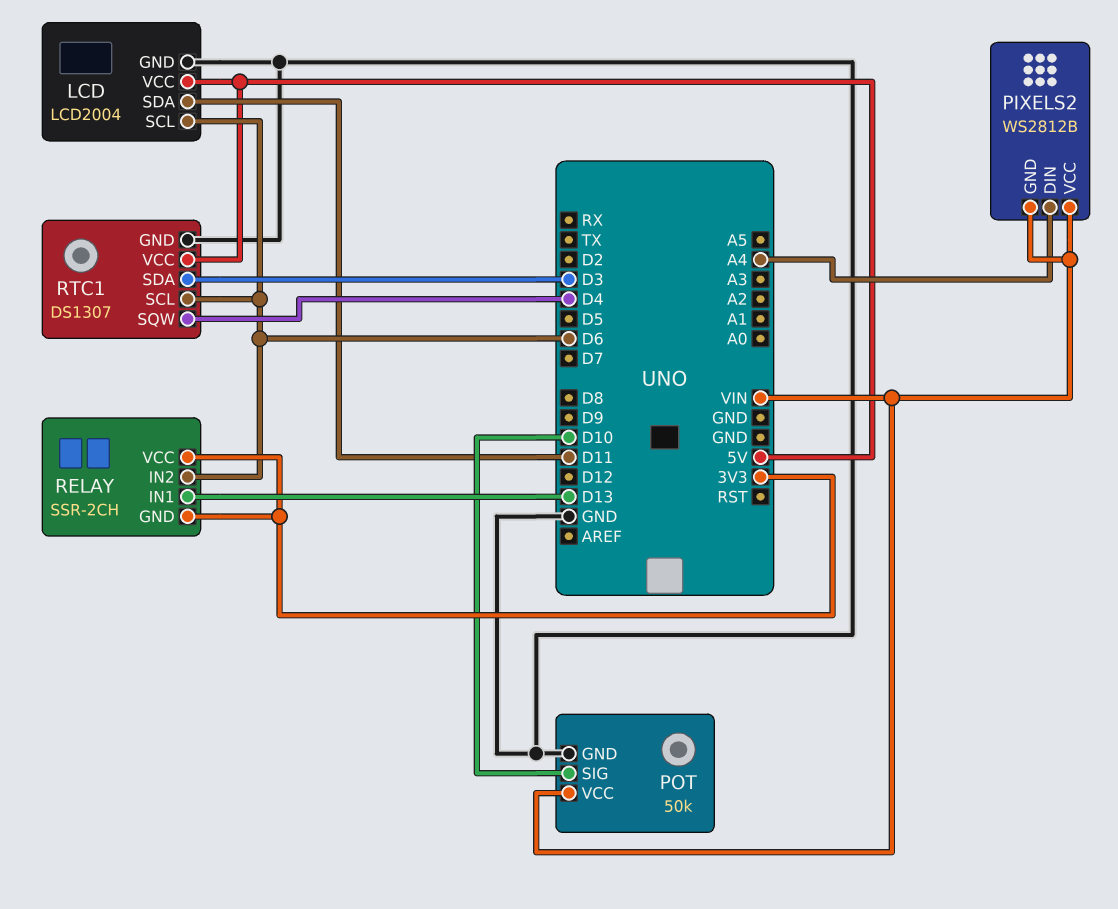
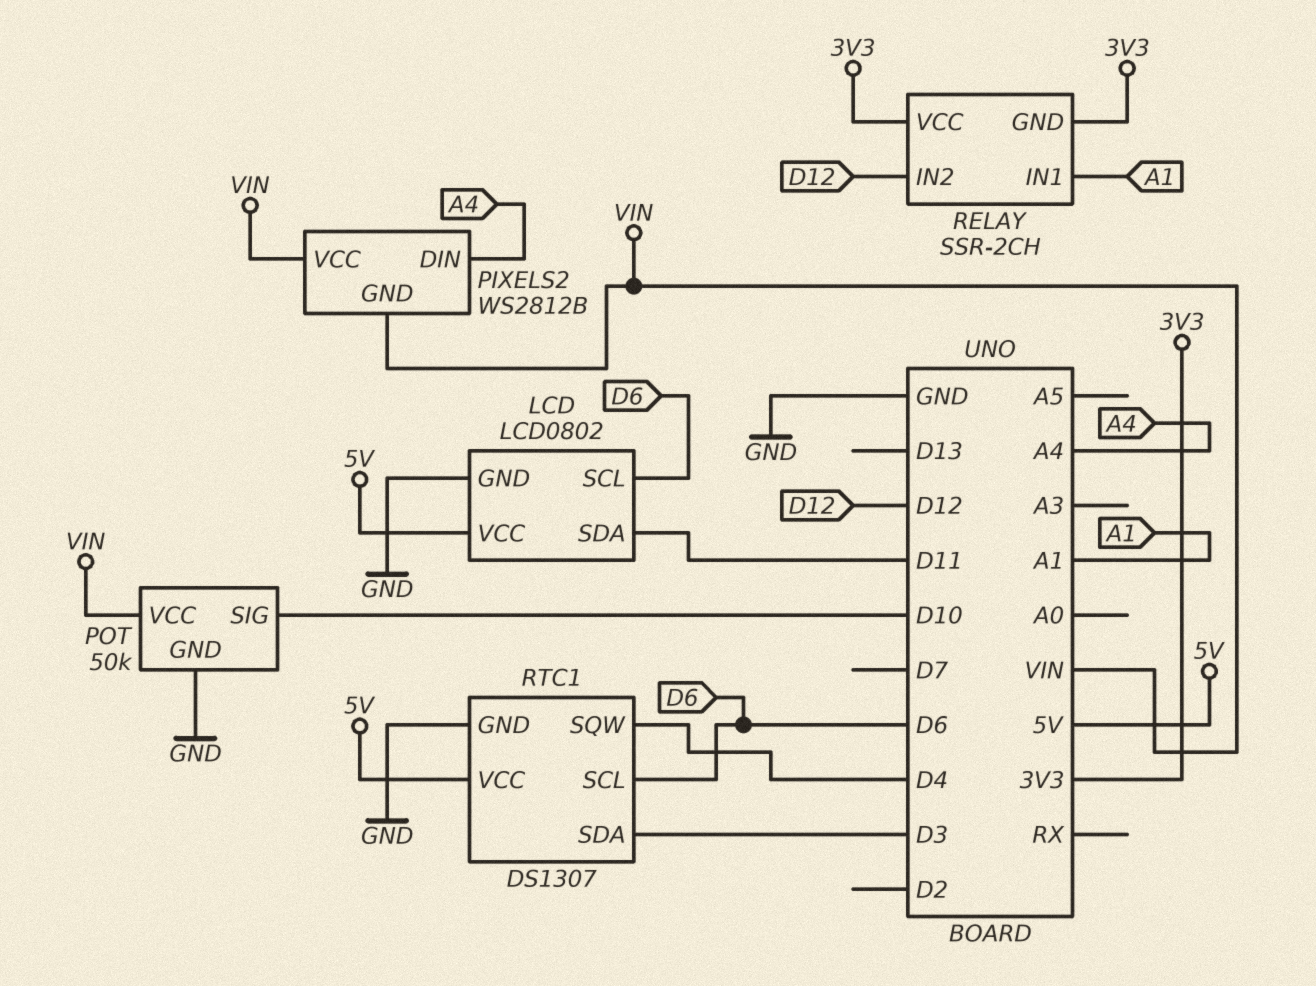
LCD: LCD2004 -> LCD0802
RELAY pin IN1: D13 -> A1
RELAY pin IN2: D6 -> D12

